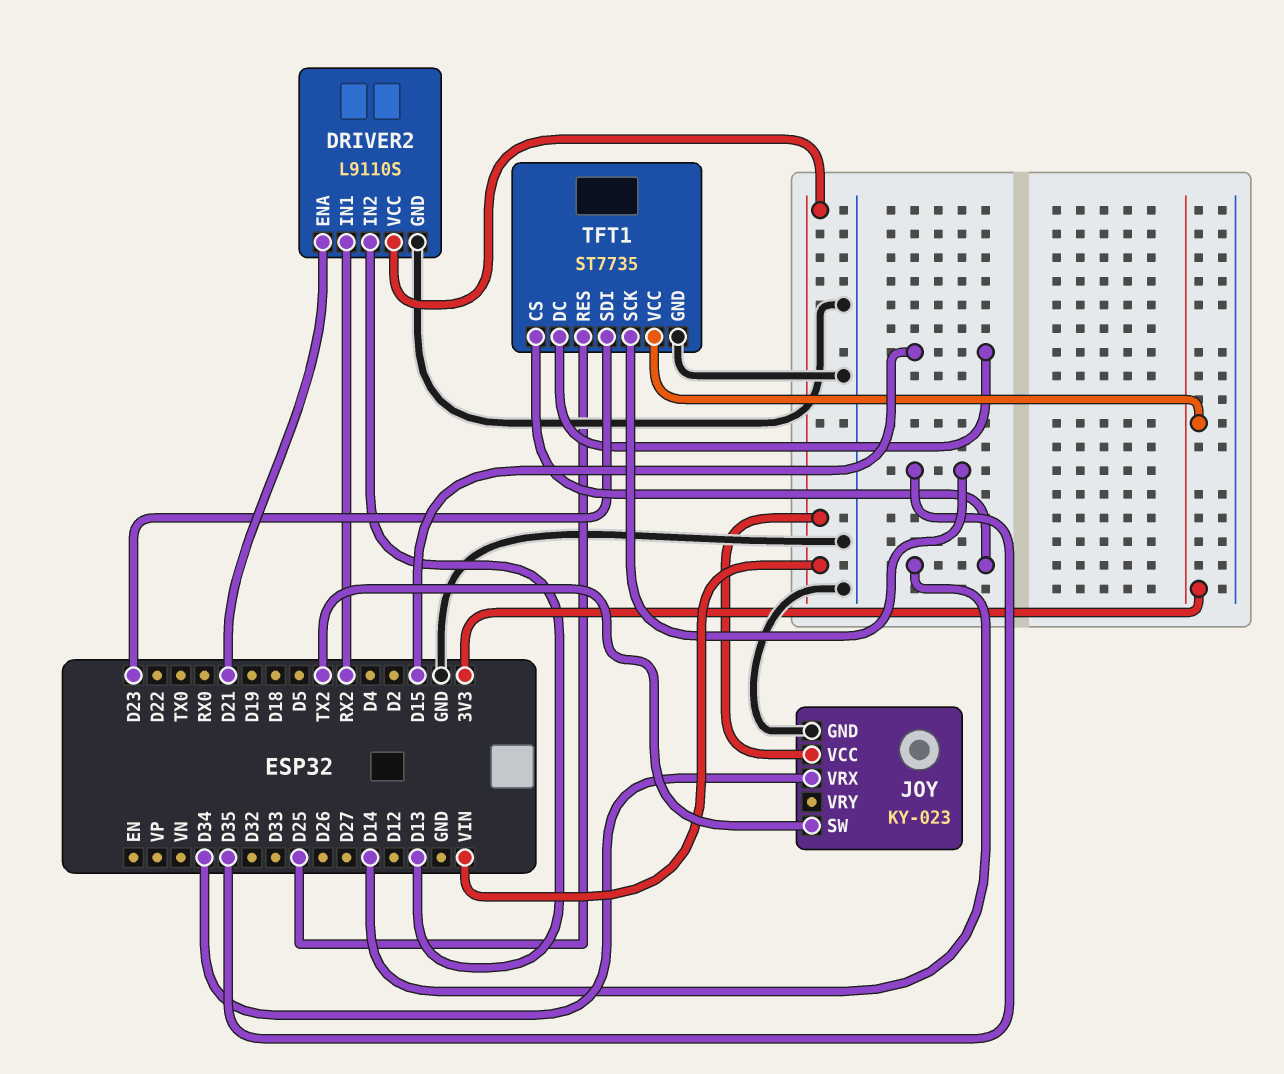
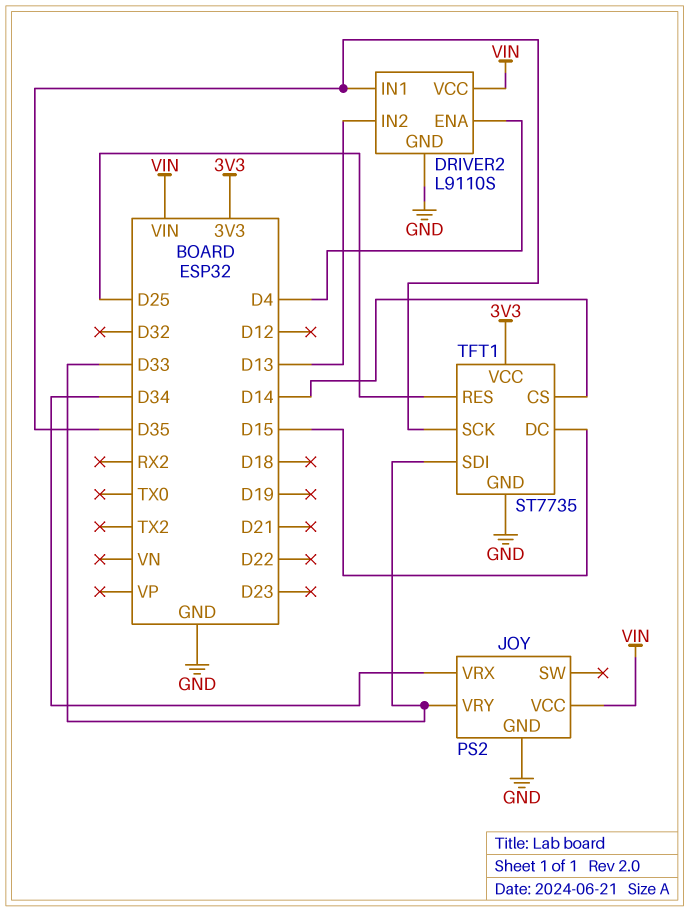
DRIVER2 pin ENA: D21 -> D4
DRIVER2 pin IN1: RX2 -> D35
JOY: KY-023 -> PS2
JOY pin SW: TX2 -> none
JOY pin VRY: none -> D33
TFT1 pin SDI: D23 -> D33

